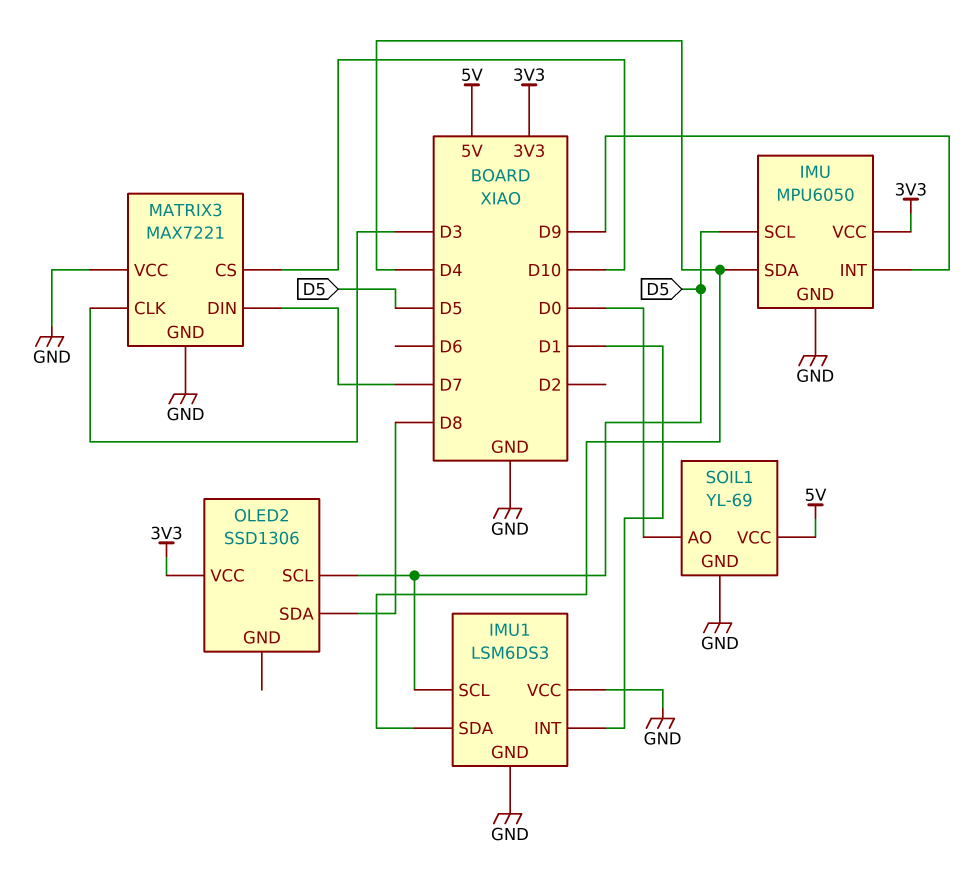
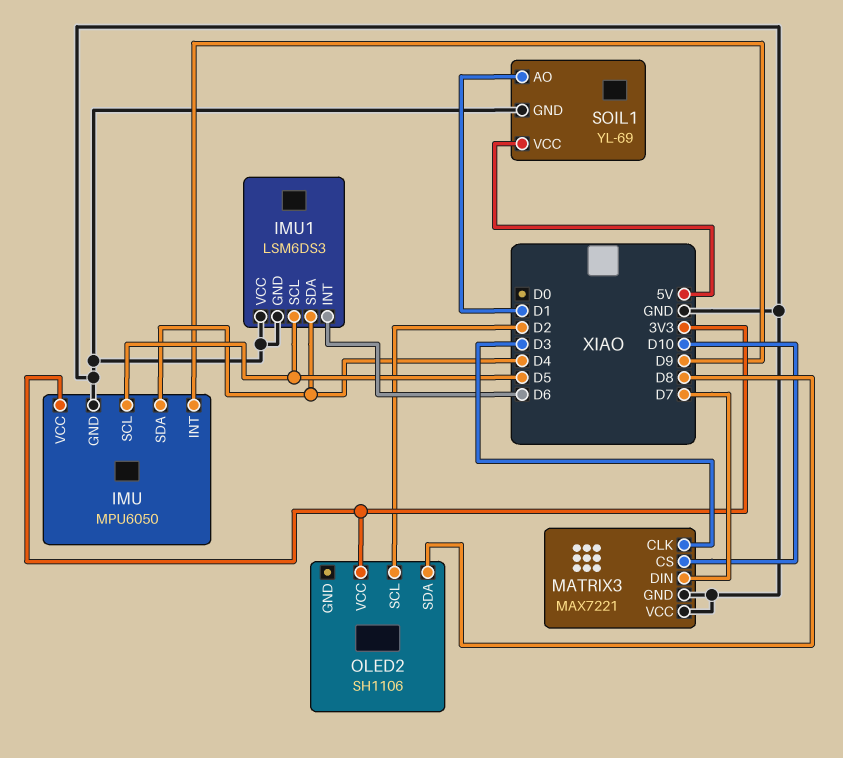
IMU1 pin INT: D1 -> D6
OLED2: SSD1306 -> SH1106
OLED2 pin SCL: D5 -> D2
SOIL1 pin AO: D0 -> D1

